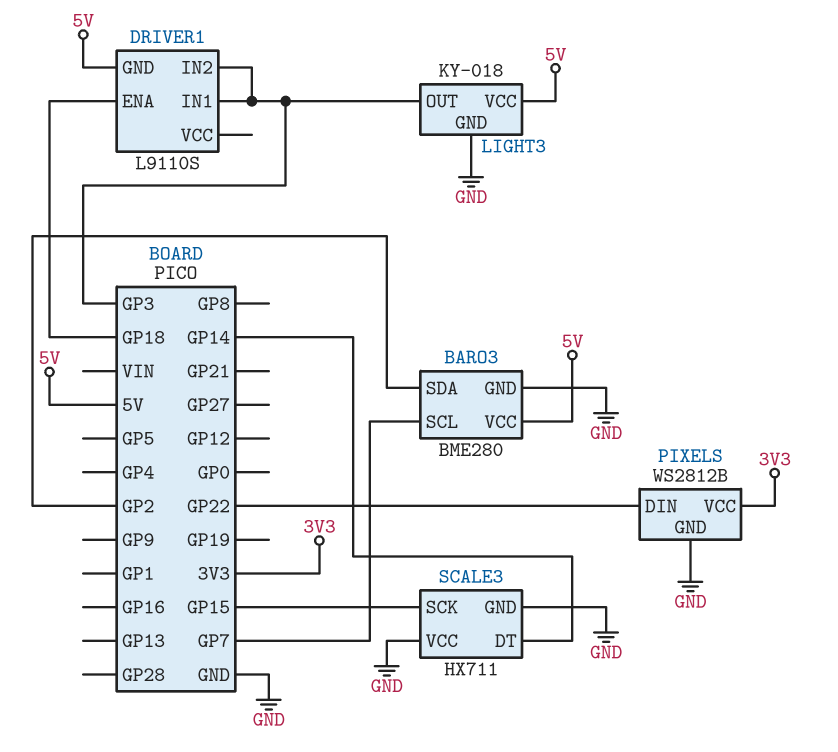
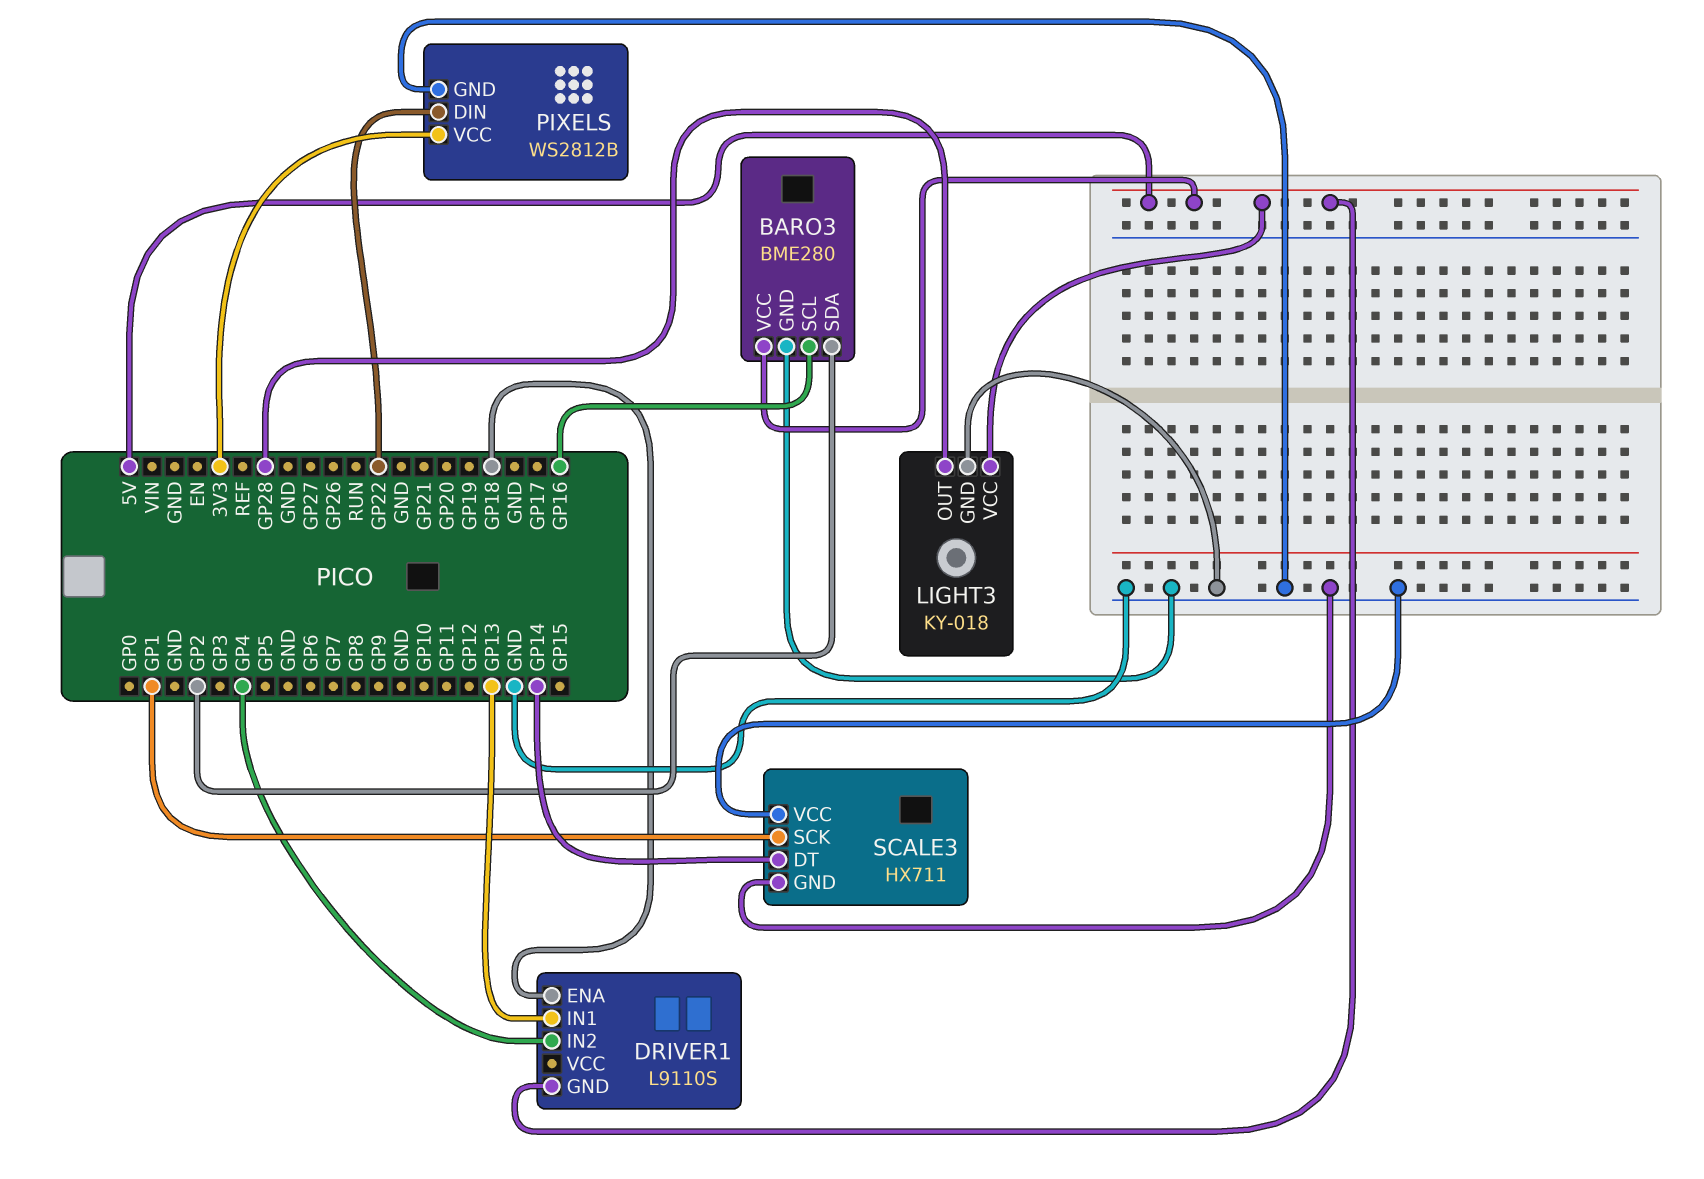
BARO3 pin SCL: GP7 -> GP16
DRIVER1 pin IN1: GP3 -> GP13
DRIVER1 pin IN2: GP3 -> GP4
LIGHT3 pin OUT: GP3 -> GP28
SCALE3 pin SCK: GP15 -> GP1

